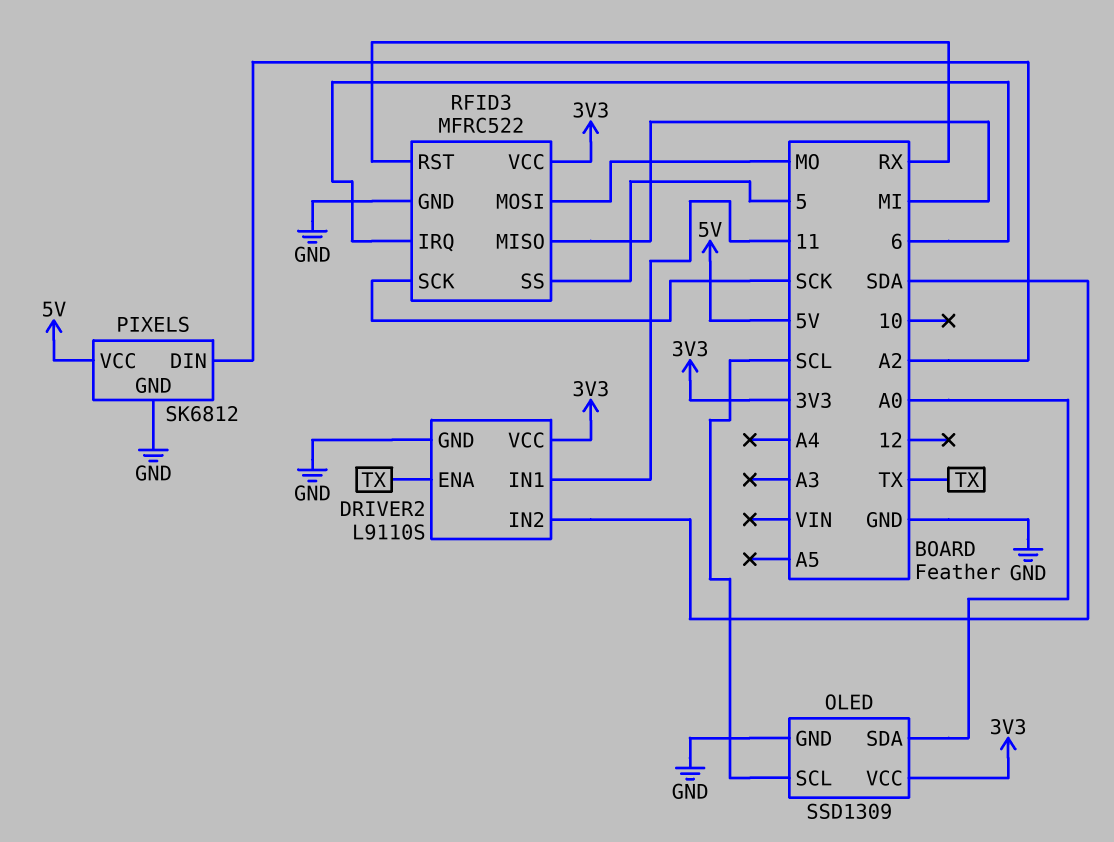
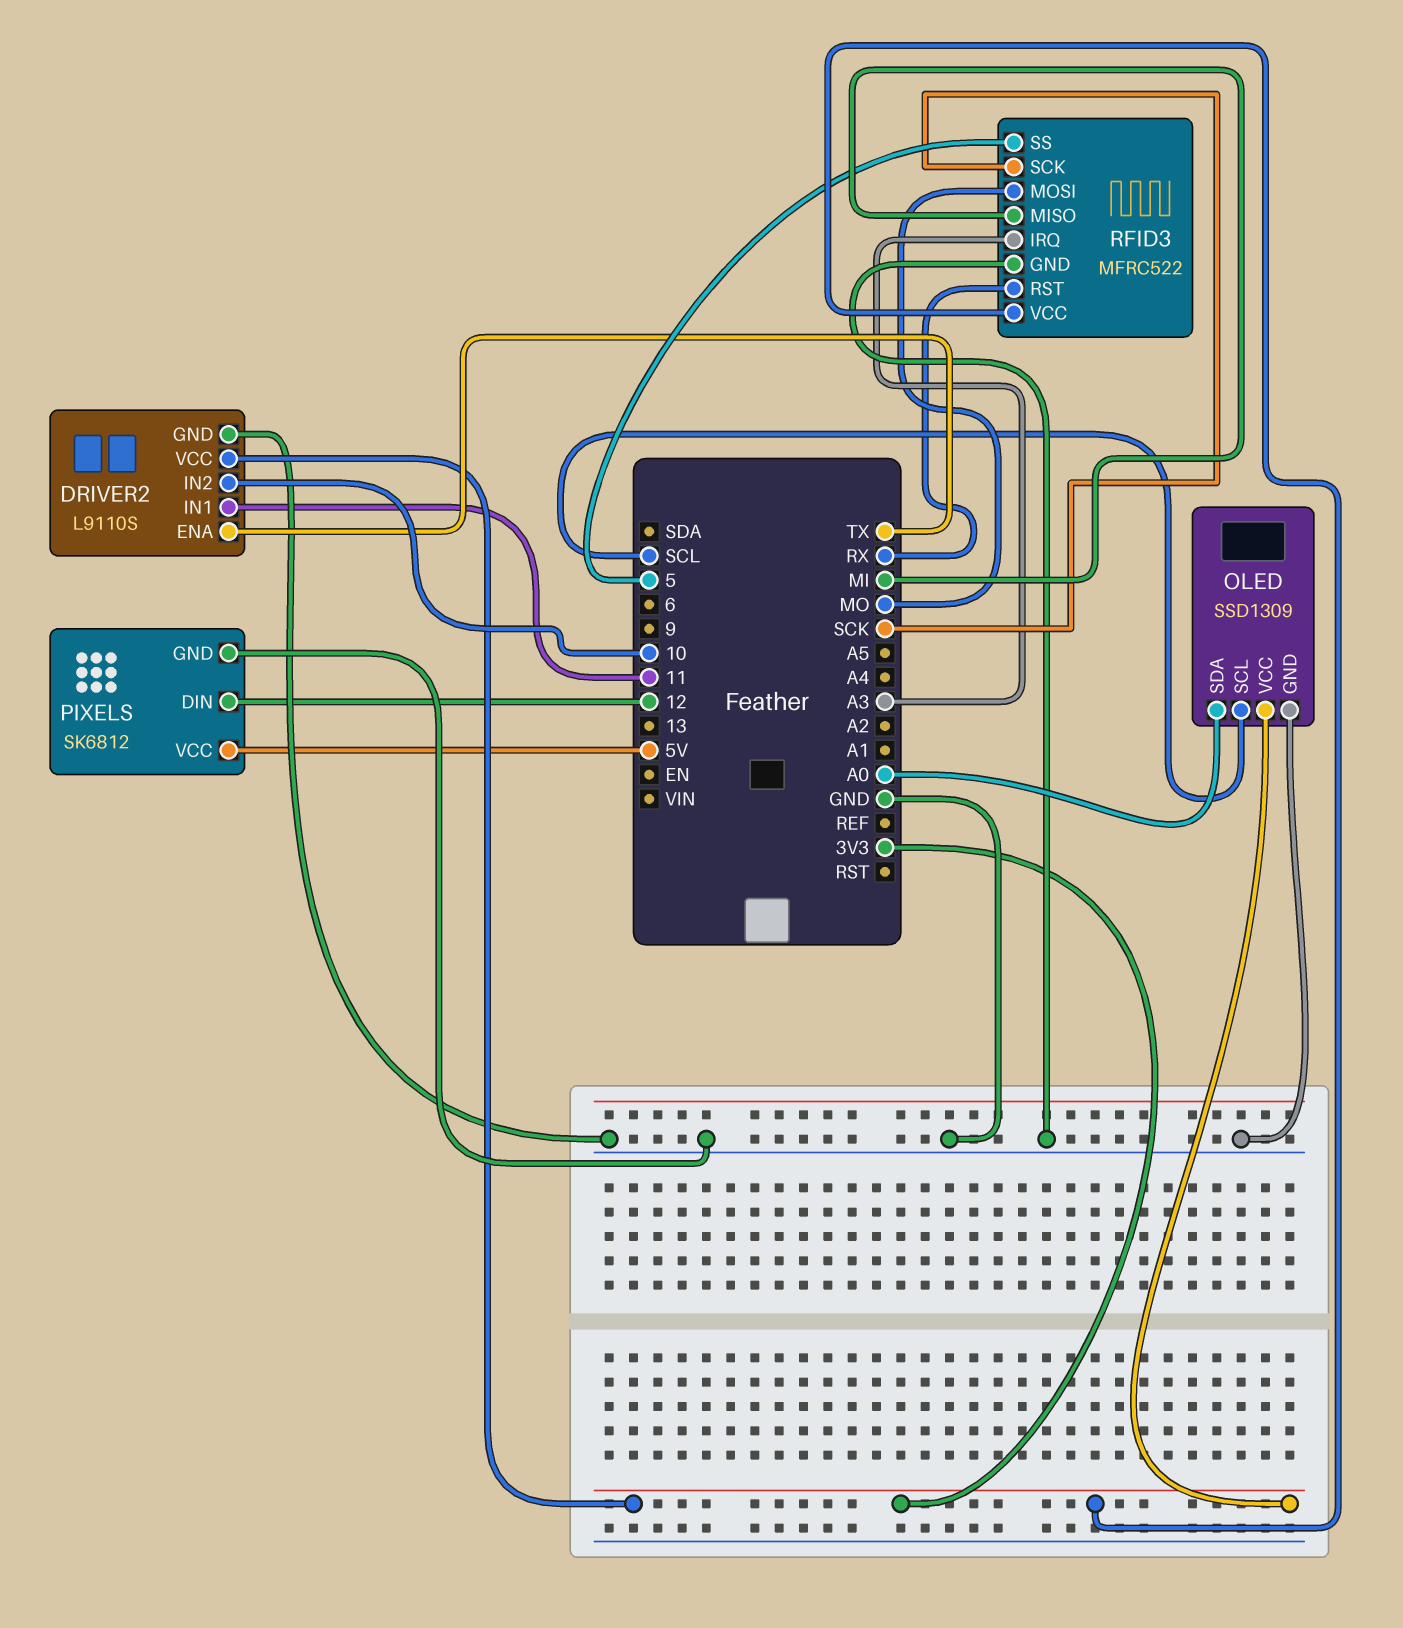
DRIVER2 pin IN2: SDA -> 10
PIXELS pin DIN: A2 -> 12
RFID3 pin IRQ: 6 -> A3

